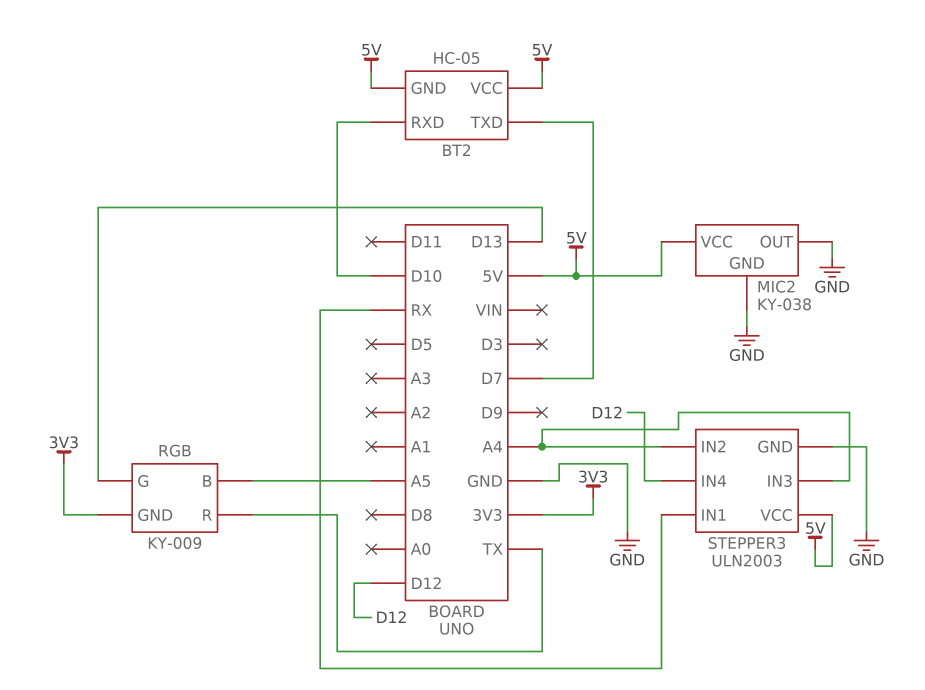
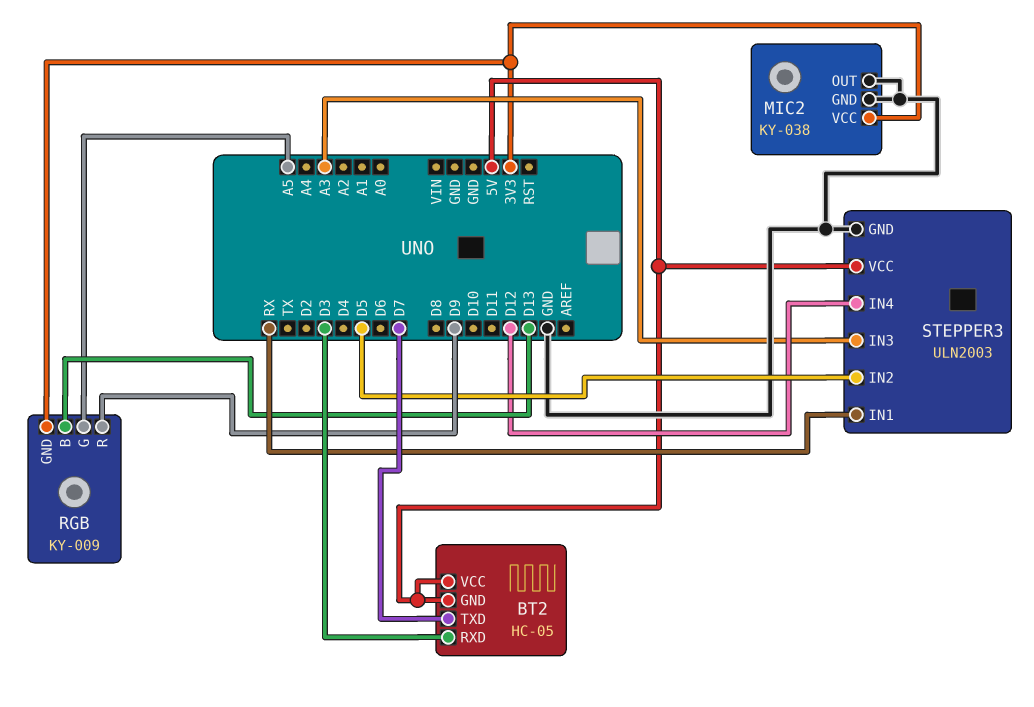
BT2 pin RXD: D10 -> D3
MIC2 pin VCC: 5V -> 3V3
RGB pin B: A5 -> D13
RGB pin G: D13 -> A5
RGB pin R: TX -> D9
STEPPER3 pin IN2: A4 -> D5
STEPPER3 pin IN3: A4 -> A3

